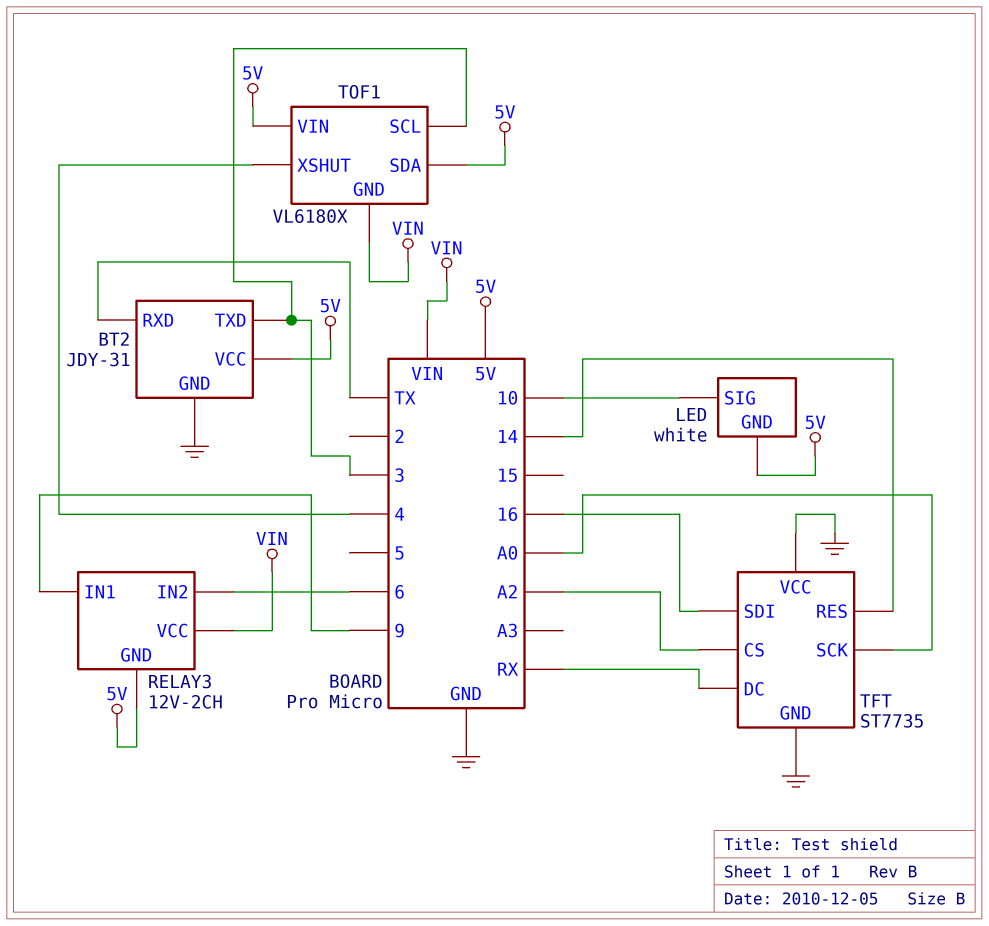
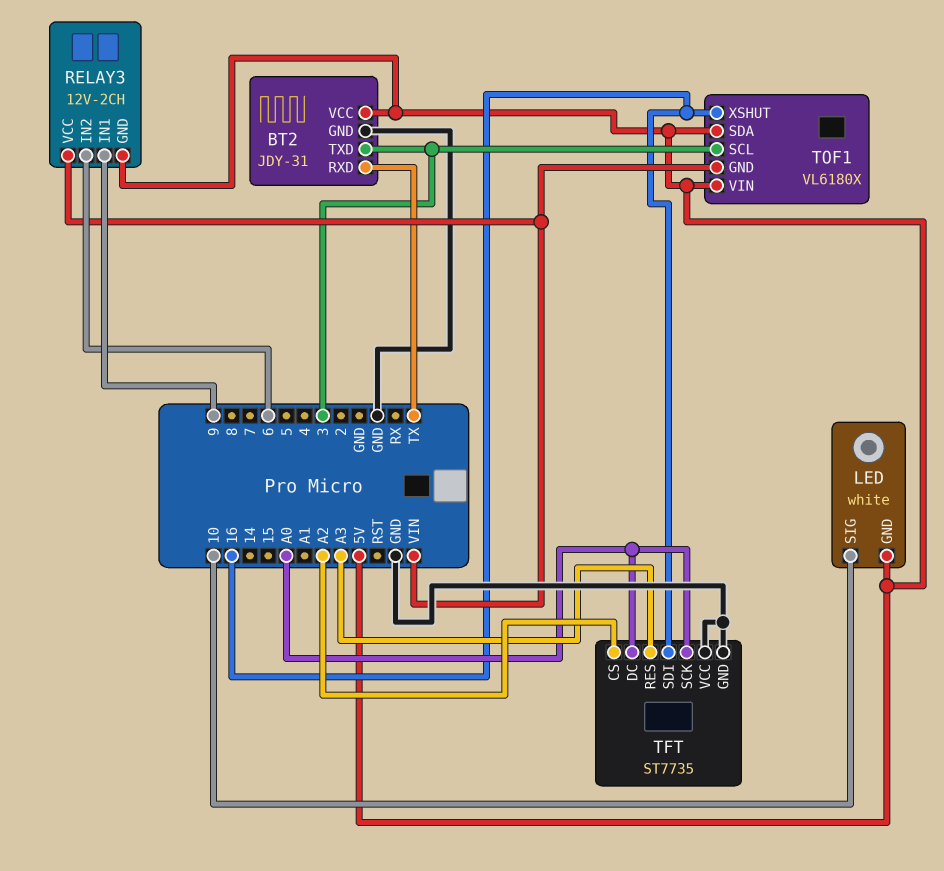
TFT pin DC: RX -> A0
TFT pin RES: 14 -> A3
TOF1 pin XSHUT: 4 -> 16

